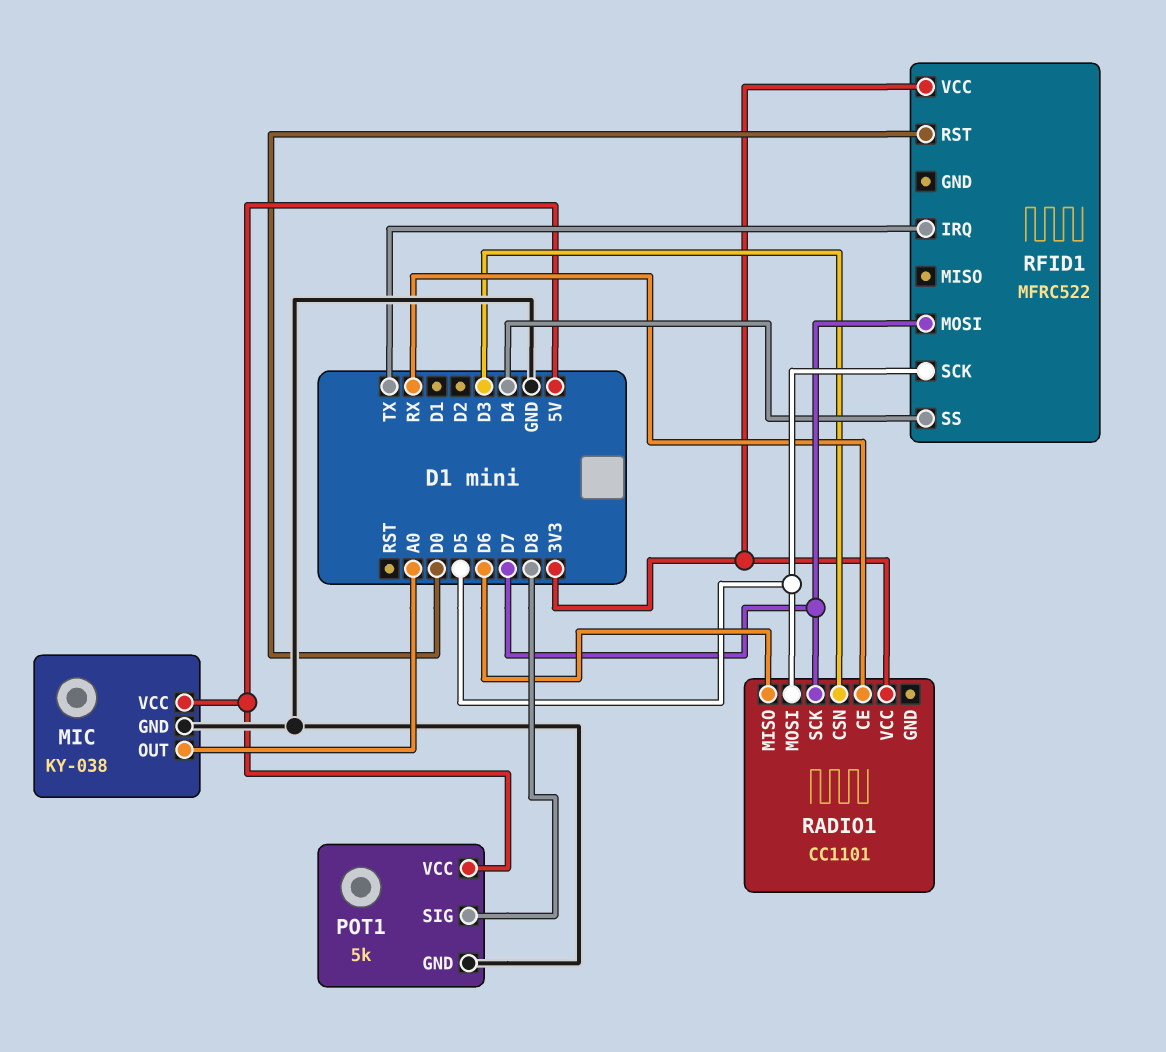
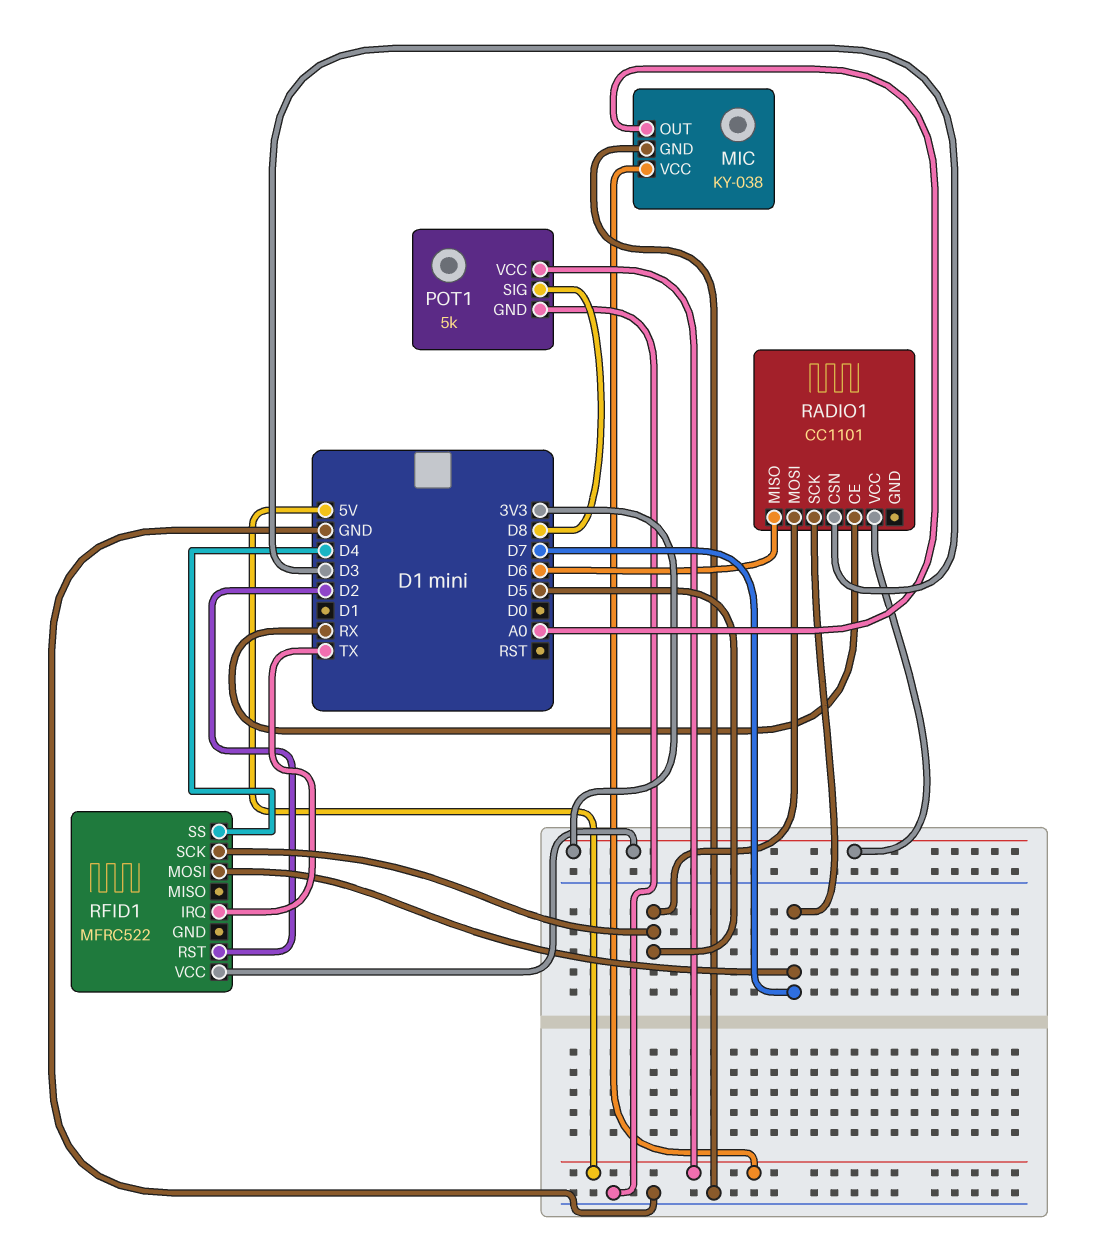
RFID1 pin RST: D0 -> D2

